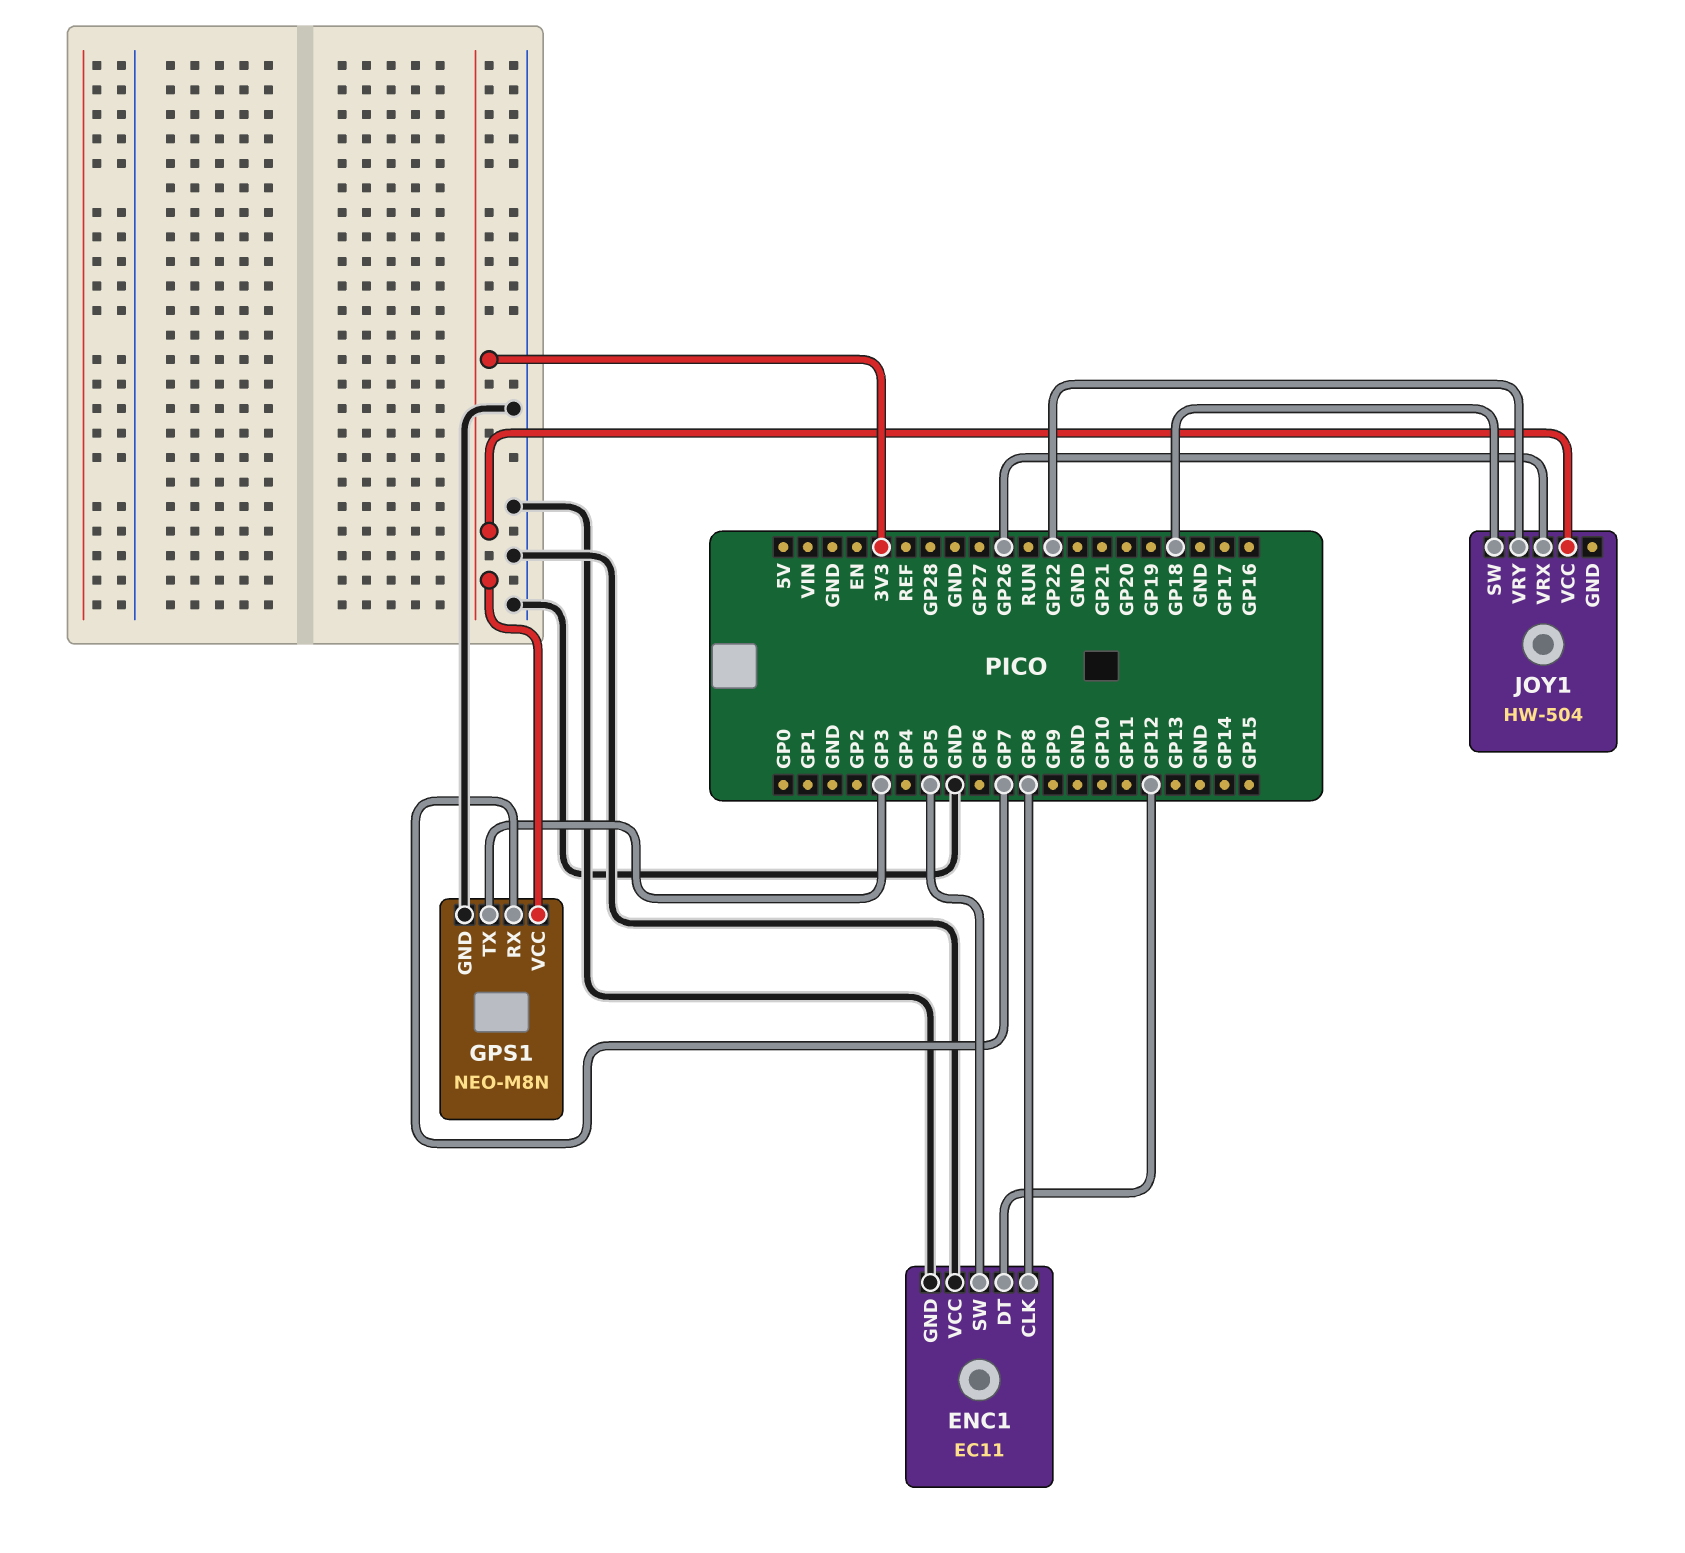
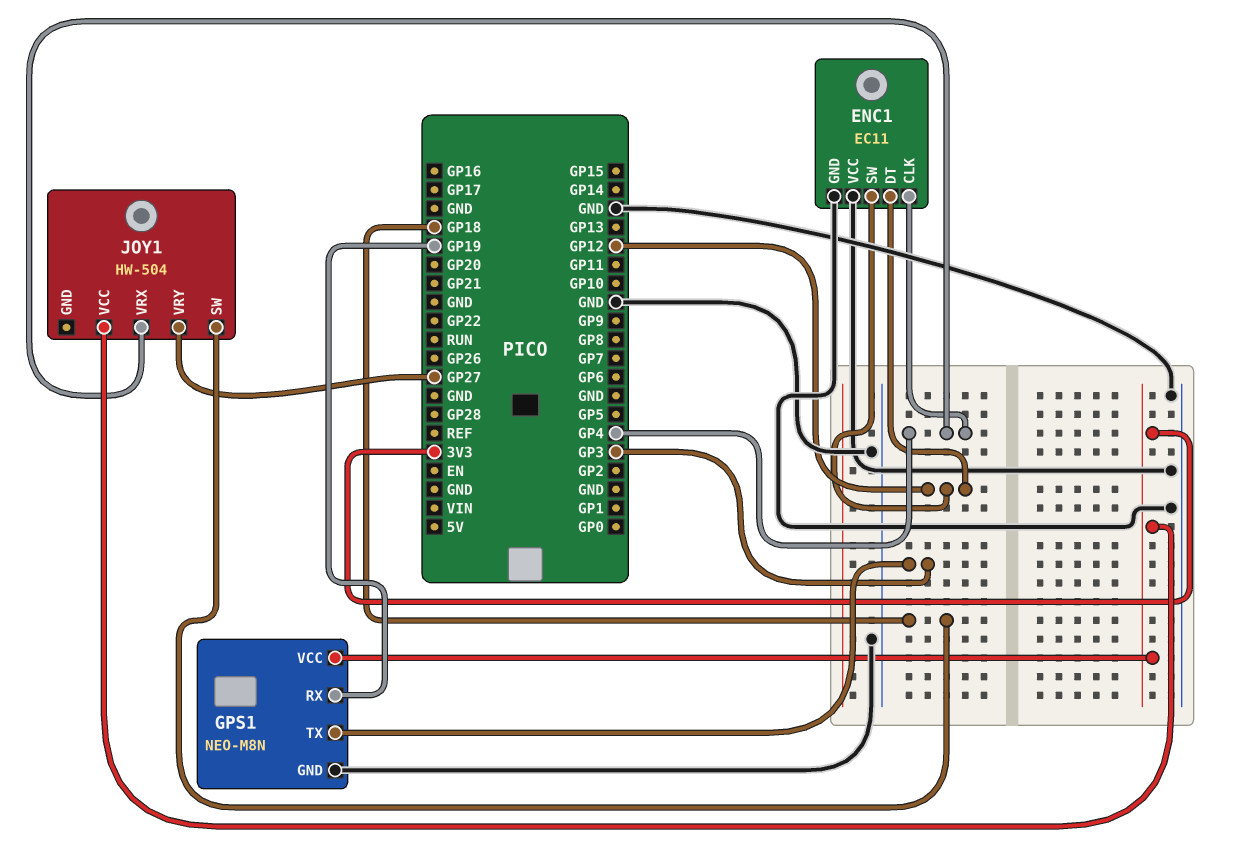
ENC1 pin CLK: GP8 -> GP4
ENC1 pin SW: GP5 -> GP12
GPS1 pin RX: GP7 -> GP19
JOY1 pin VRX: GP26 -> GP4
JOY1 pin VRY: GP22 -> GP27

